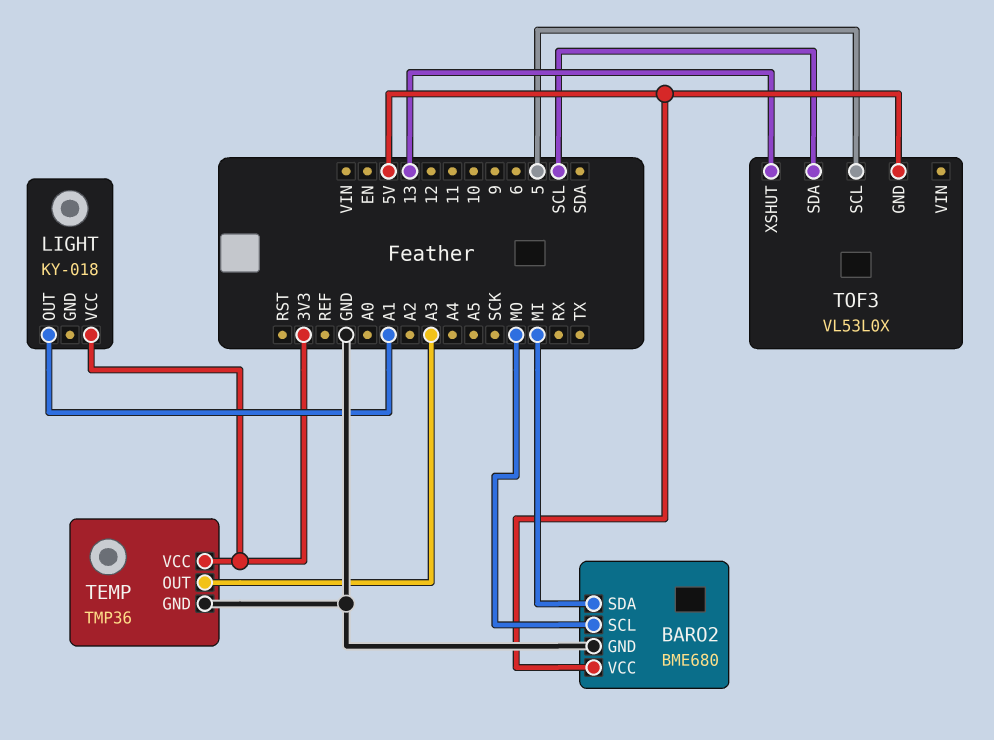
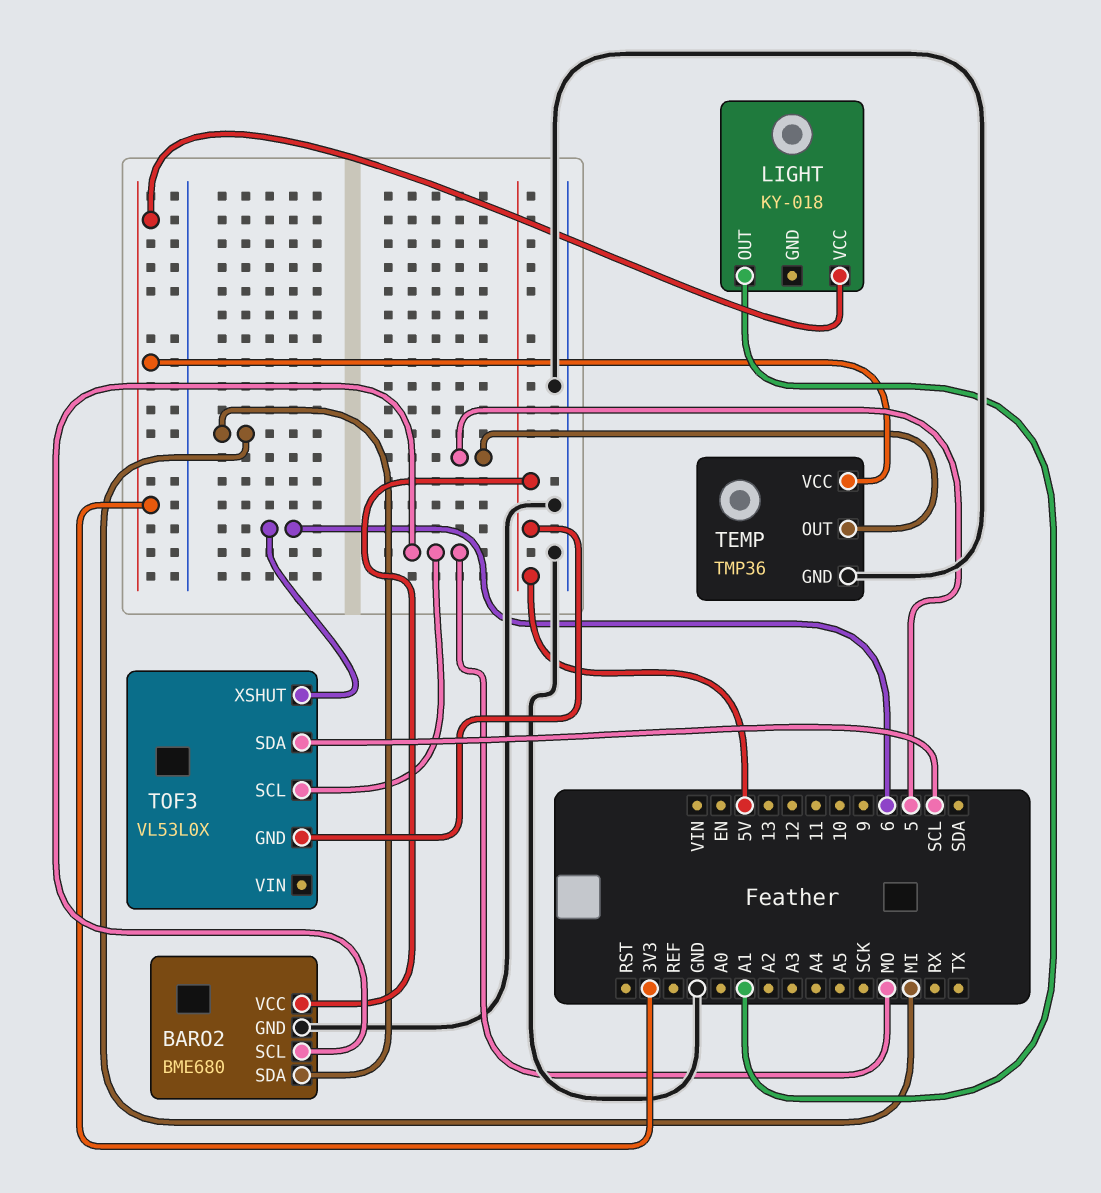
TEMP pin OUT: A3 -> 5
TOF3 pin SCL: 5 -> MO
TOF3 pin XSHUT: 13 -> 6

